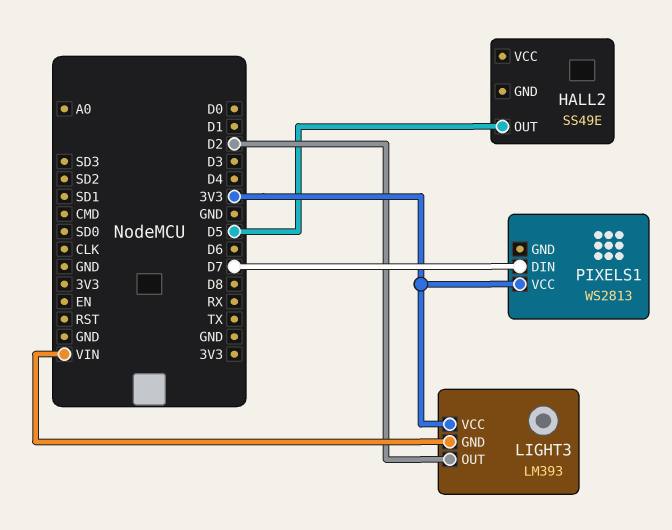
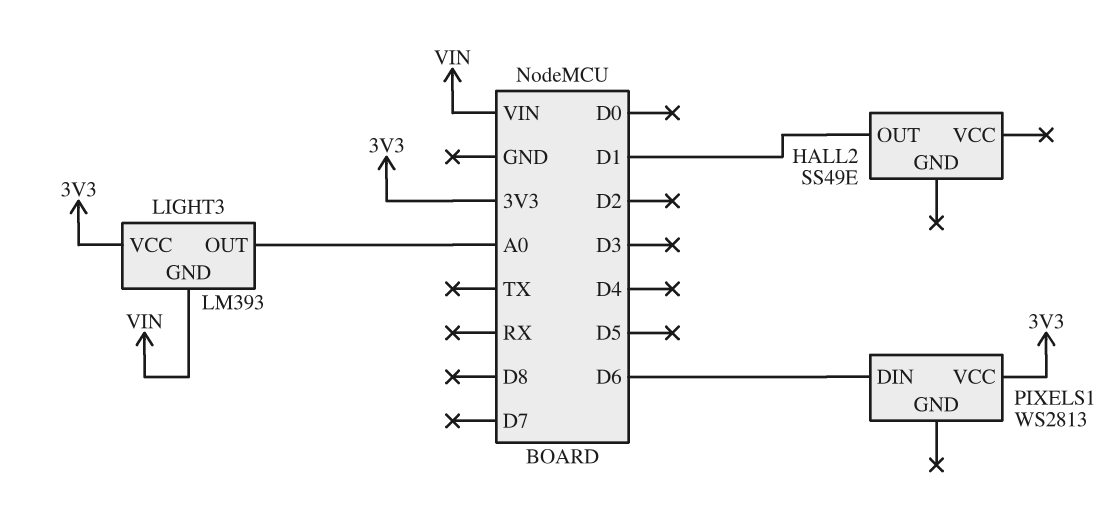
HALL2 pin OUT: D5 -> D1
LIGHT3 pin OUT: D2 -> A0
PIXELS1 pin DIN: D7 -> D6

